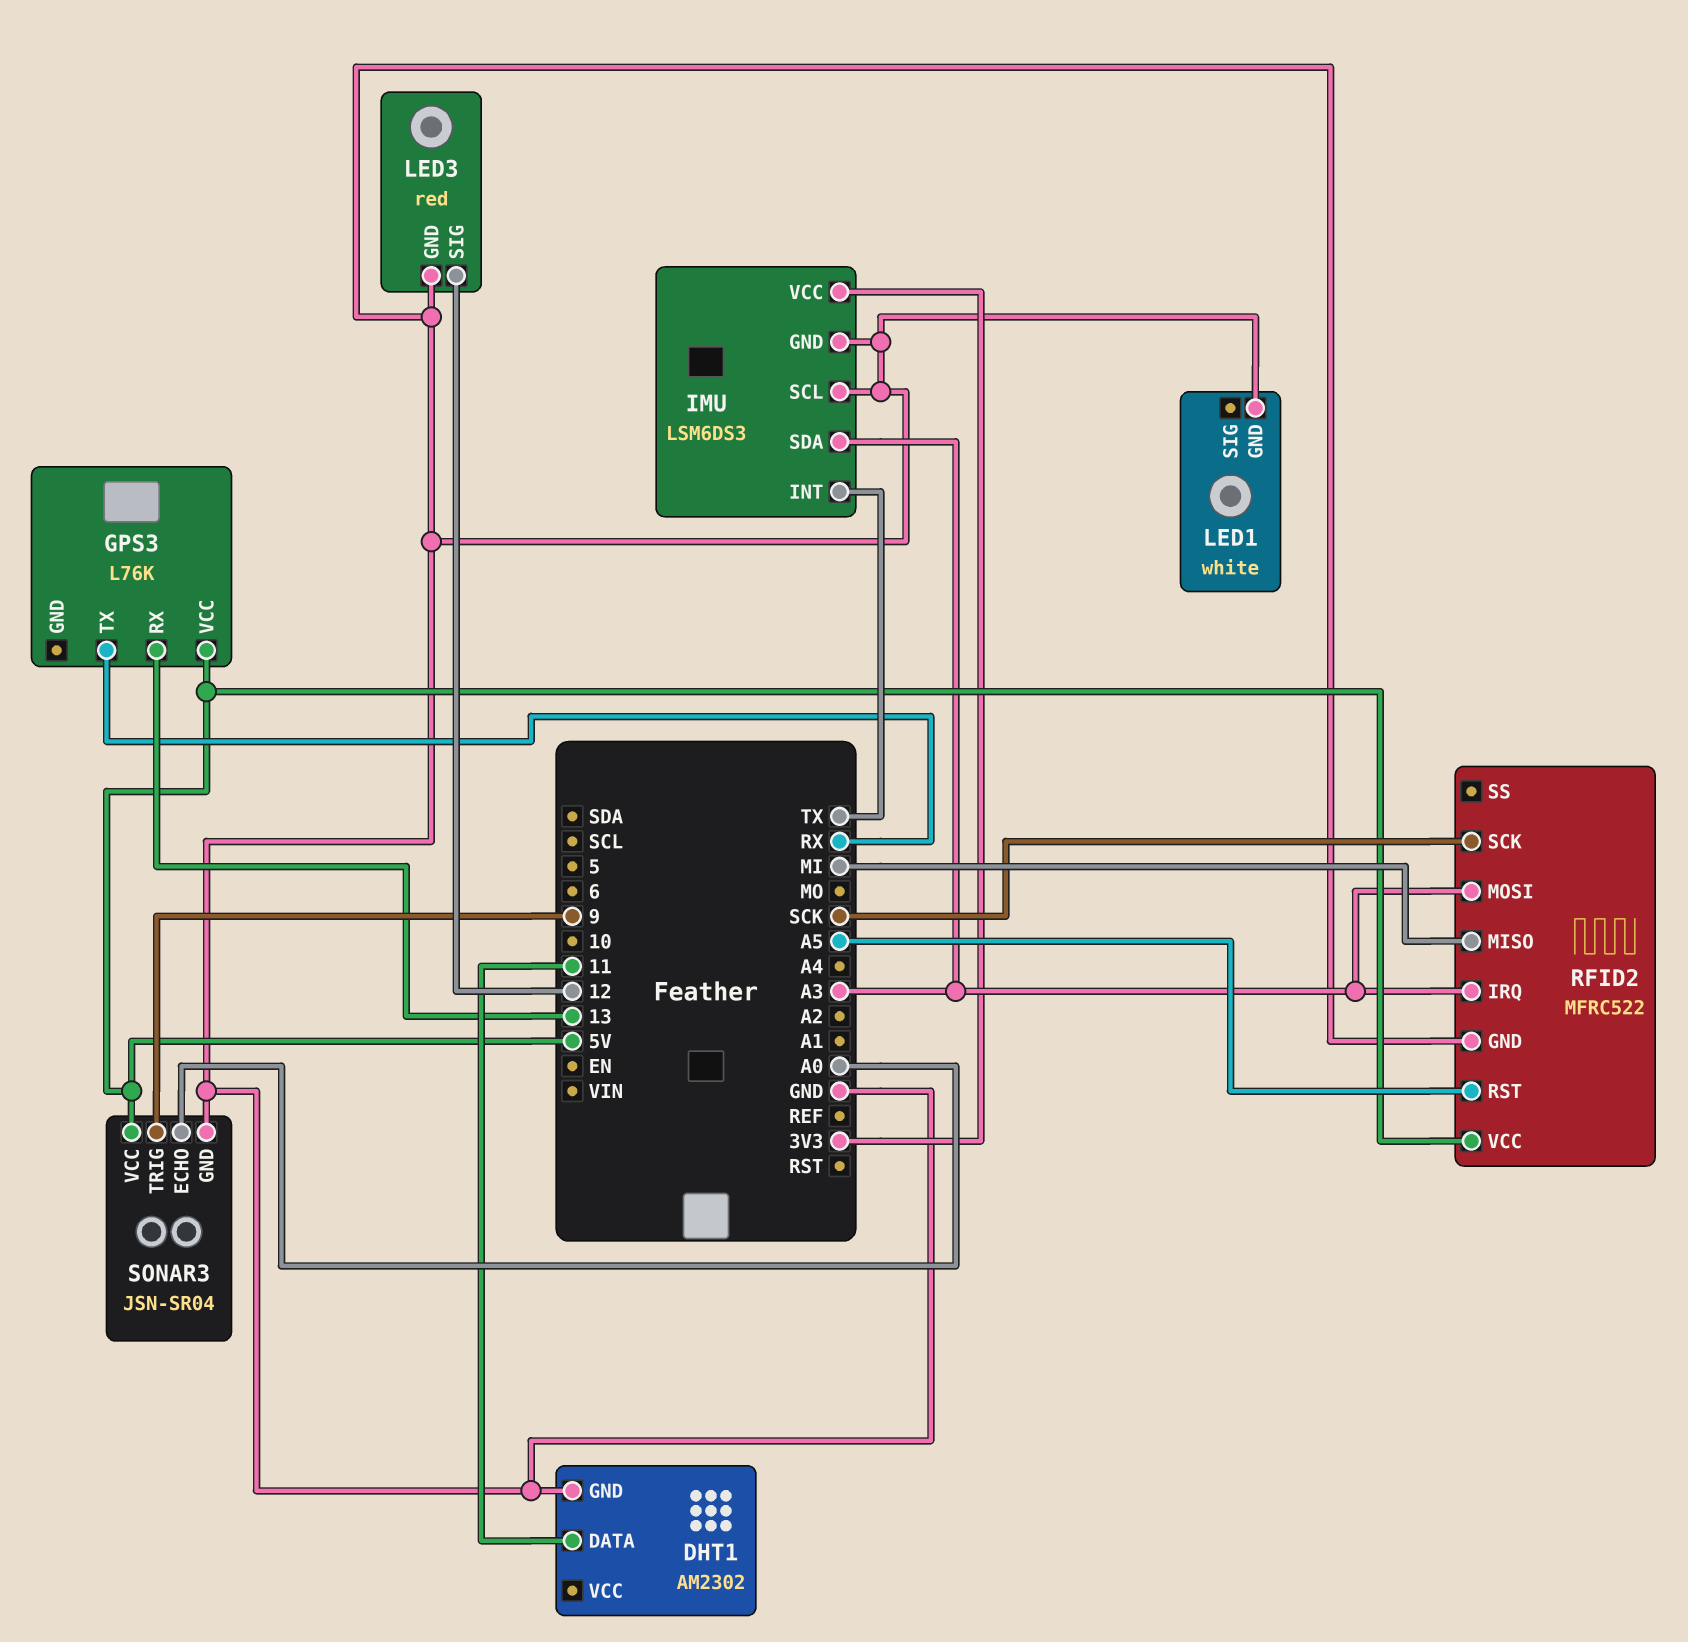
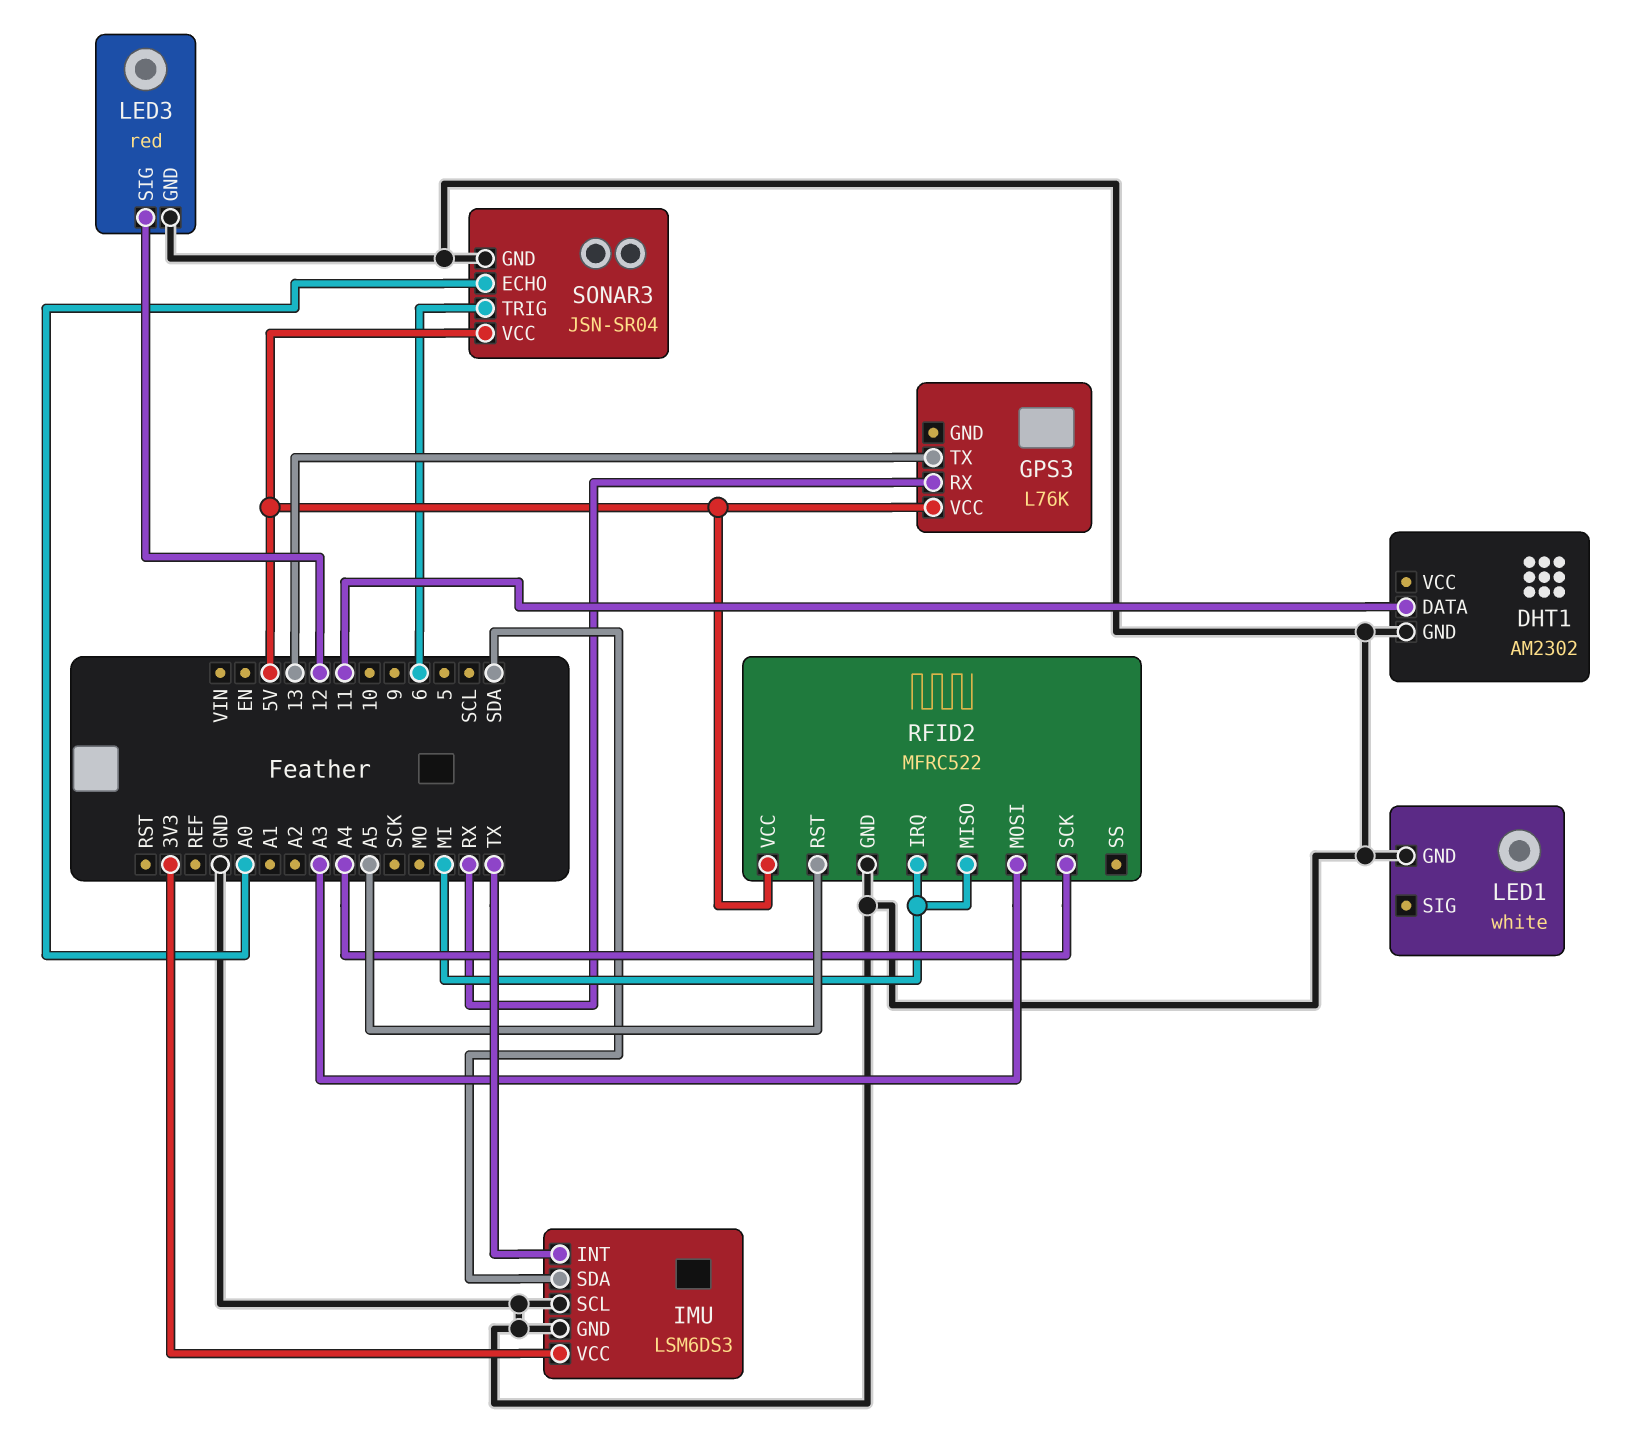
GPS3 pin RX: 13 -> RX
GPS3 pin TX: RX -> 13
IMU pin SDA: A3 -> SDA
RFID2 pin IRQ: A3 -> MI
RFID2 pin SCK: SCK -> A4
SONAR3 pin TRIG: 9 -> 6

